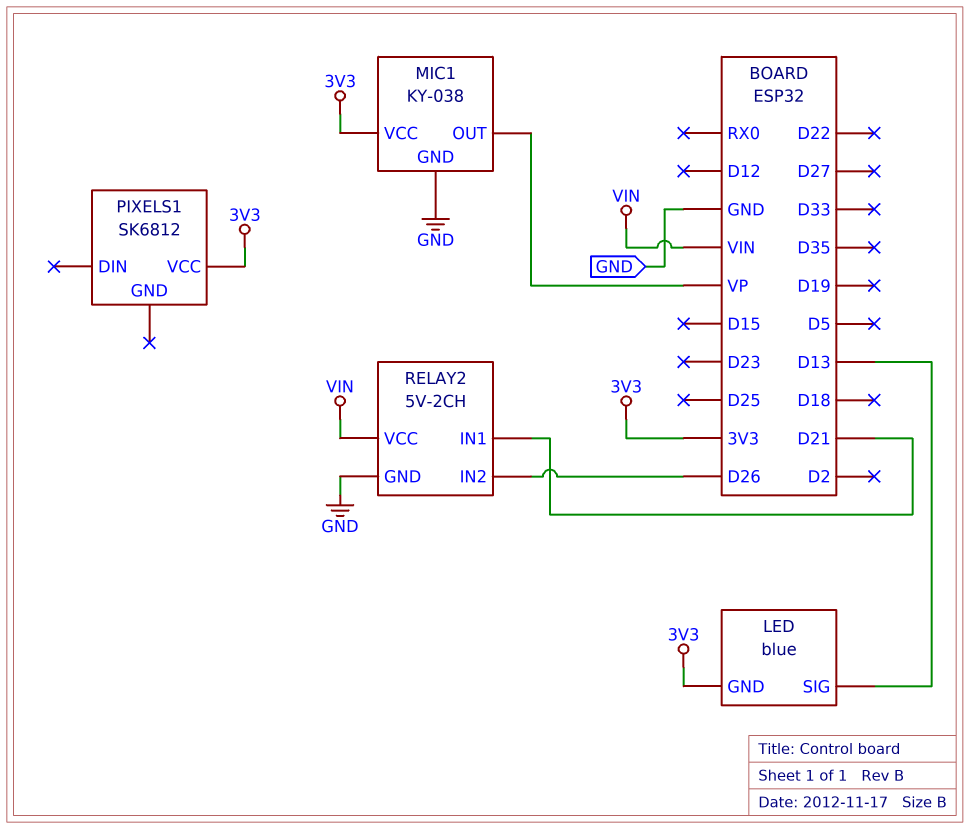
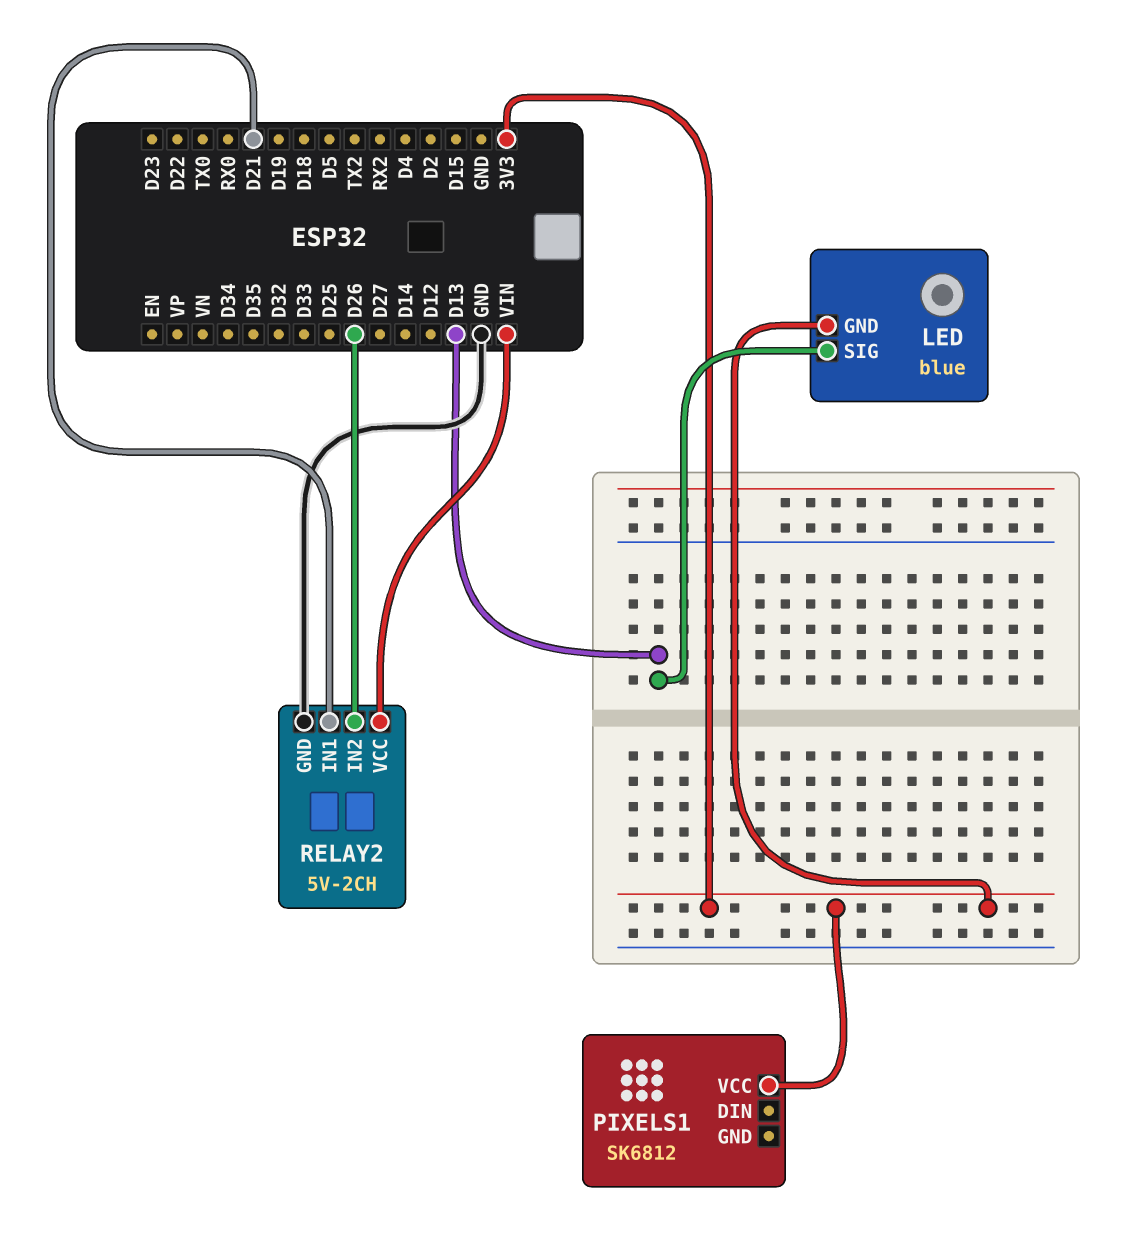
MIC1: KY-038 -> none
MIC1 pin GND: GND -> none
MIC1 pin OUT: VP -> none
MIC1 pin VCC: 3V3 -> none

